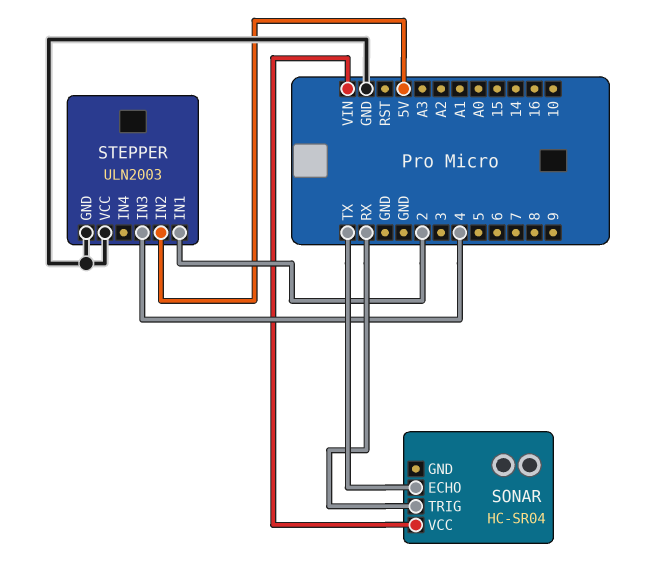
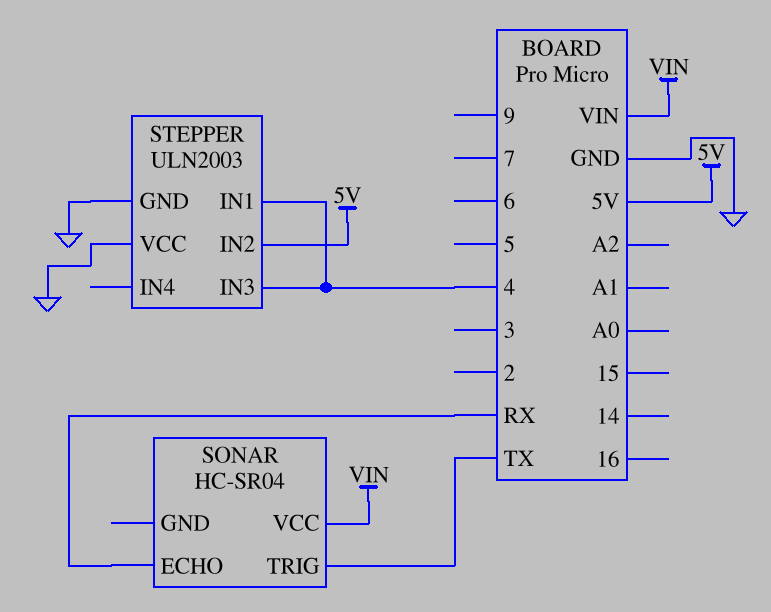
SONAR pin ECHO: TX -> RX
SONAR pin TRIG: RX -> TX
STEPPER pin IN1: 2 -> 4

